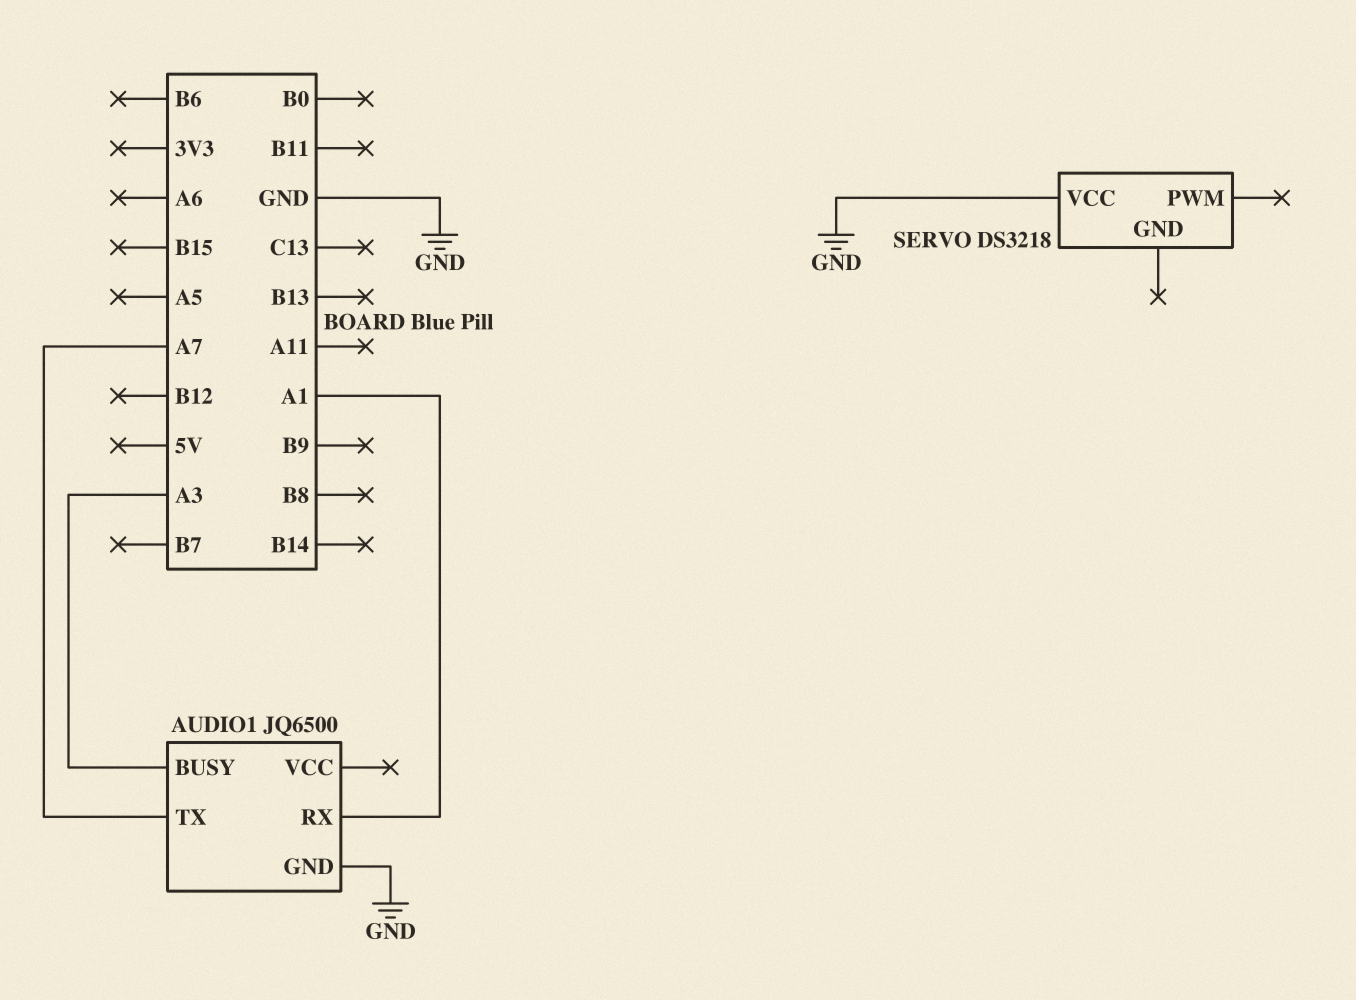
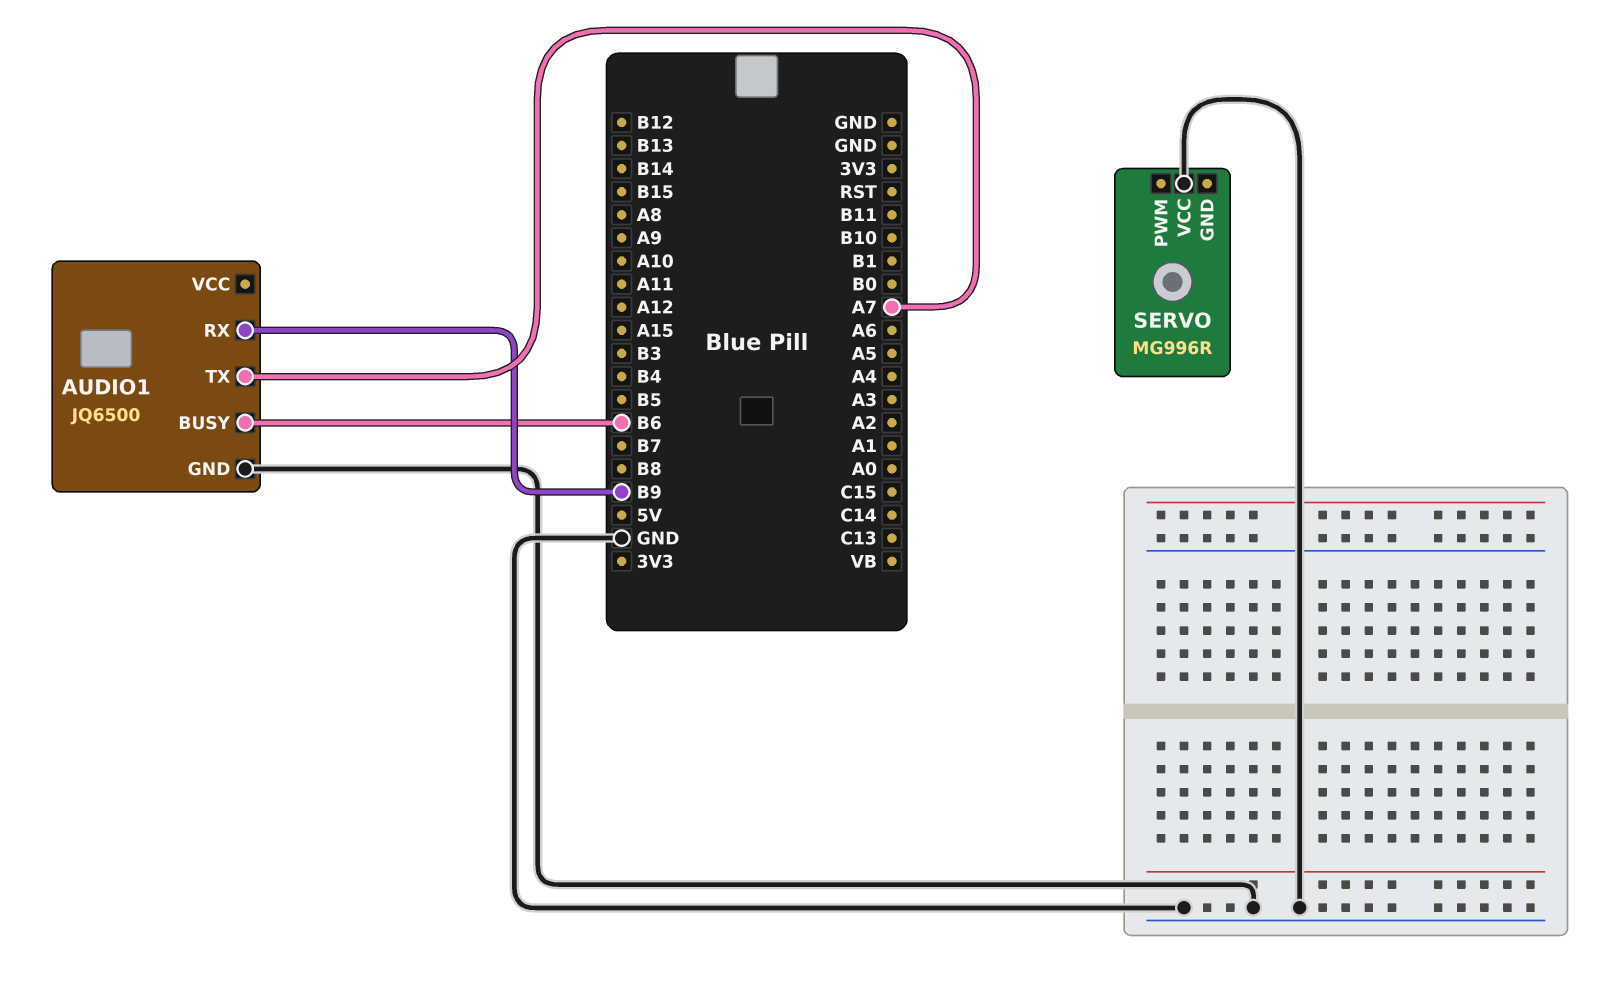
AUDIO1 pin BUSY: A3 -> B6
AUDIO1 pin RX: A1 -> B9
SERVO: DS3218 -> MG996R

